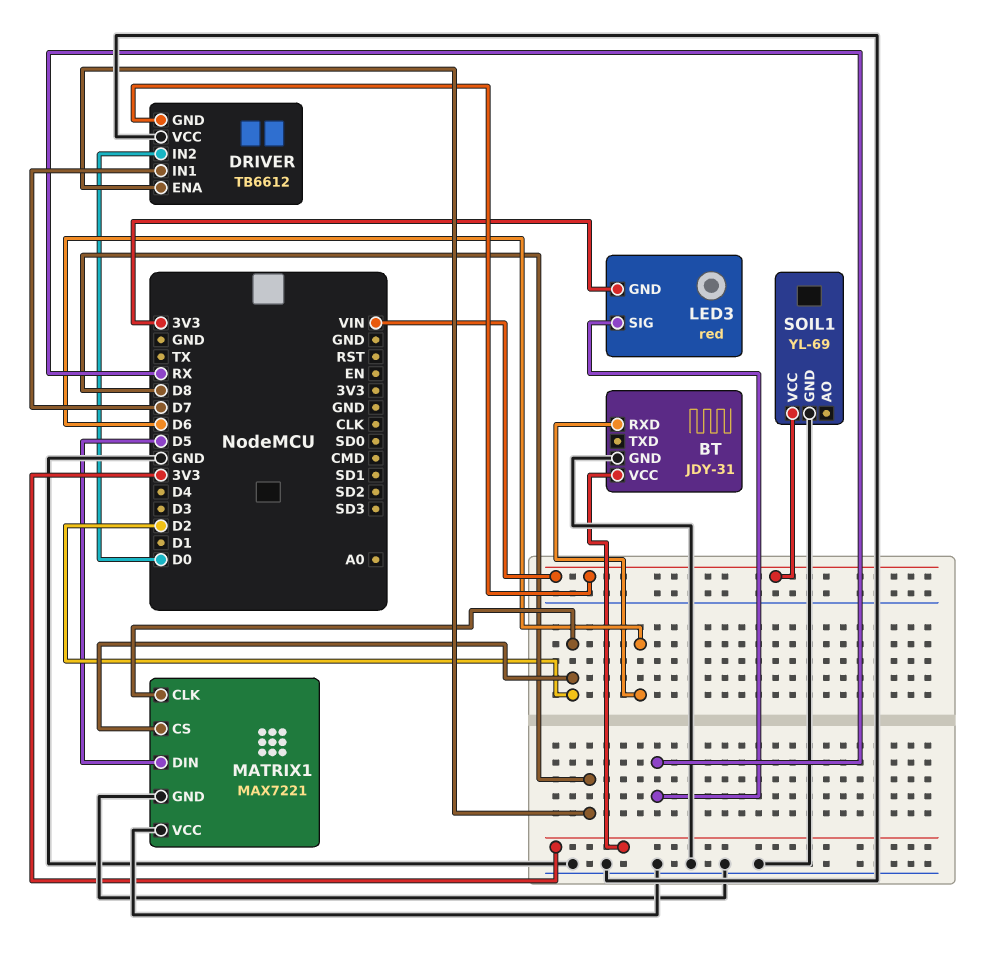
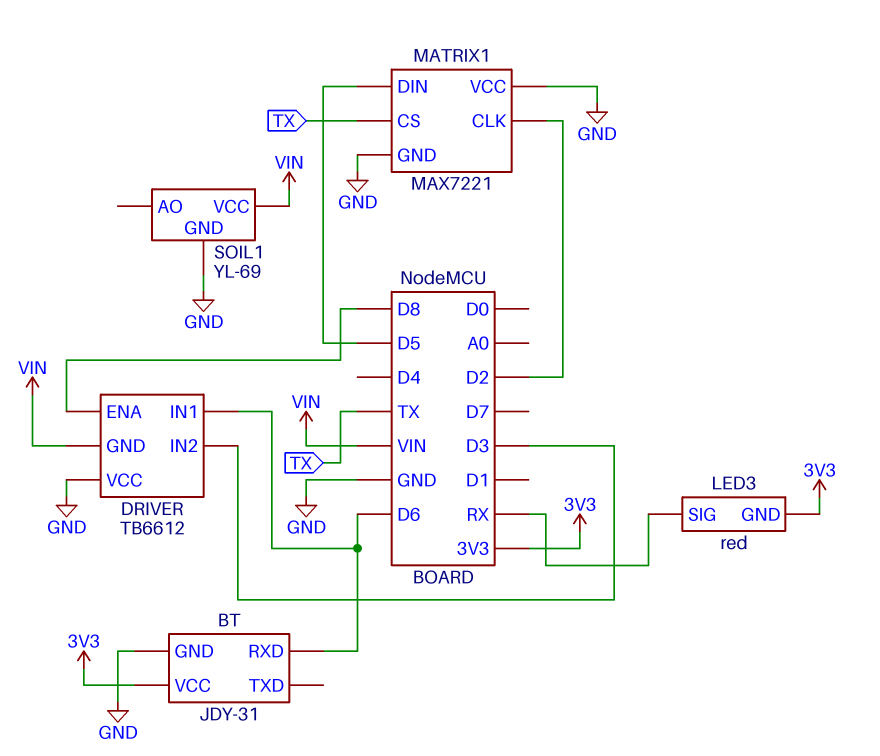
DRIVER pin IN1: D7 -> D6
DRIVER pin IN2: D0 -> D3
MATRIX1 pin CS: D2 -> TX

